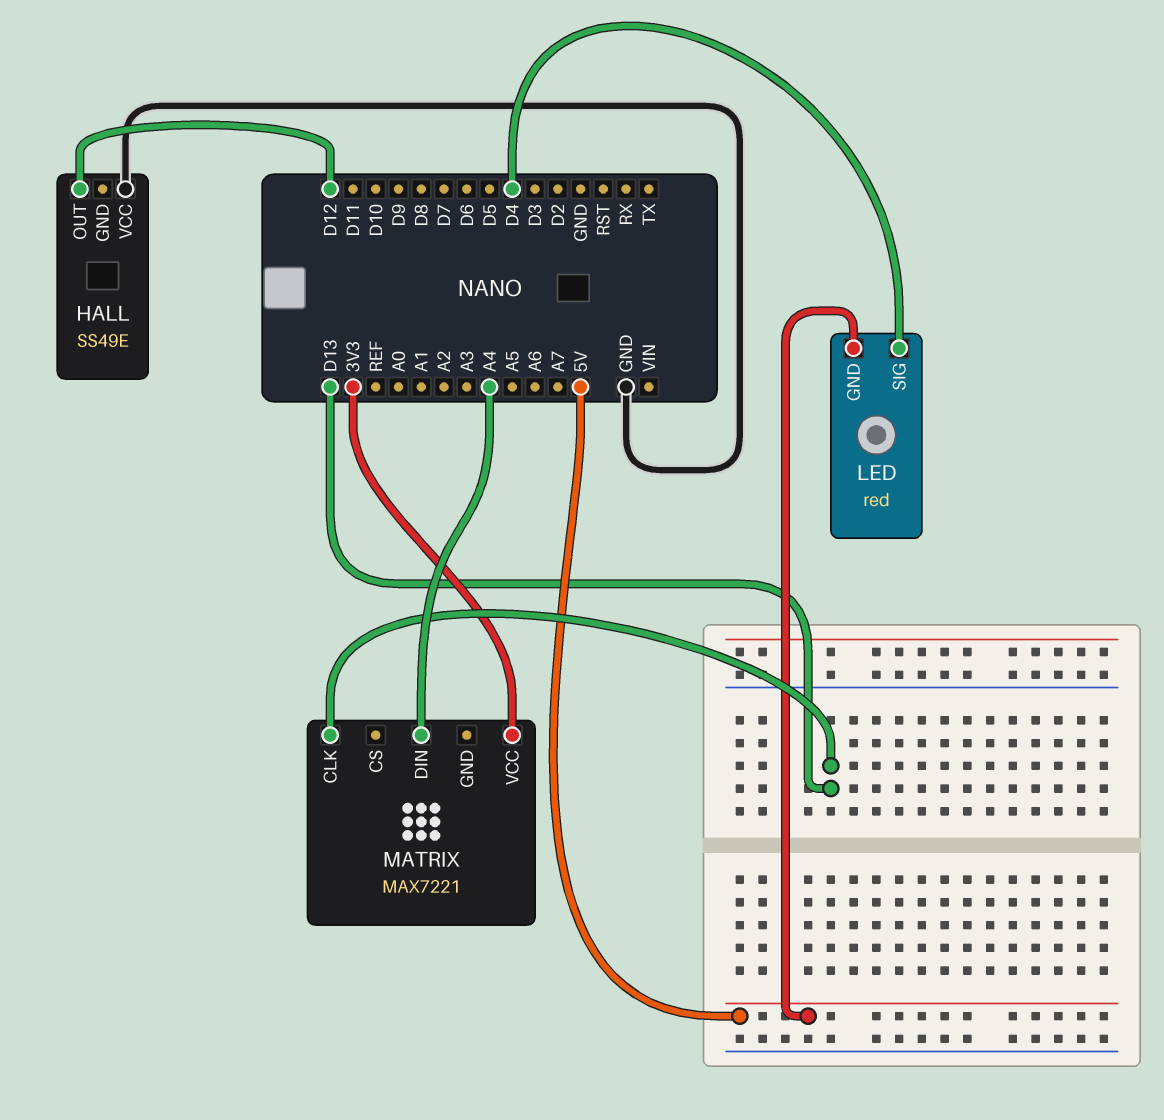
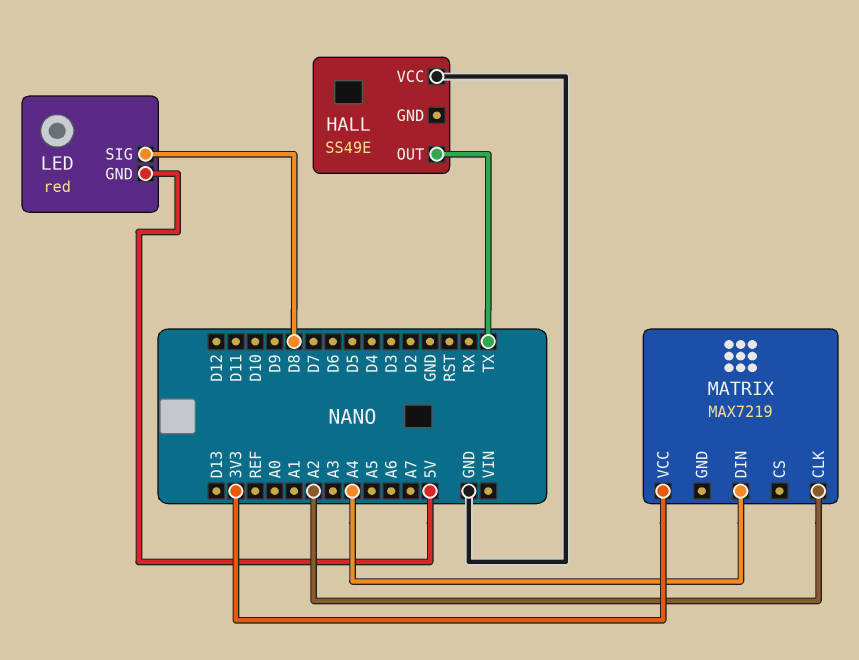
HALL pin OUT: D12 -> TX
LED pin SIG: D4 -> D8
MATRIX: MAX7221 -> MAX7219
MATRIX pin CLK: D13 -> A2

